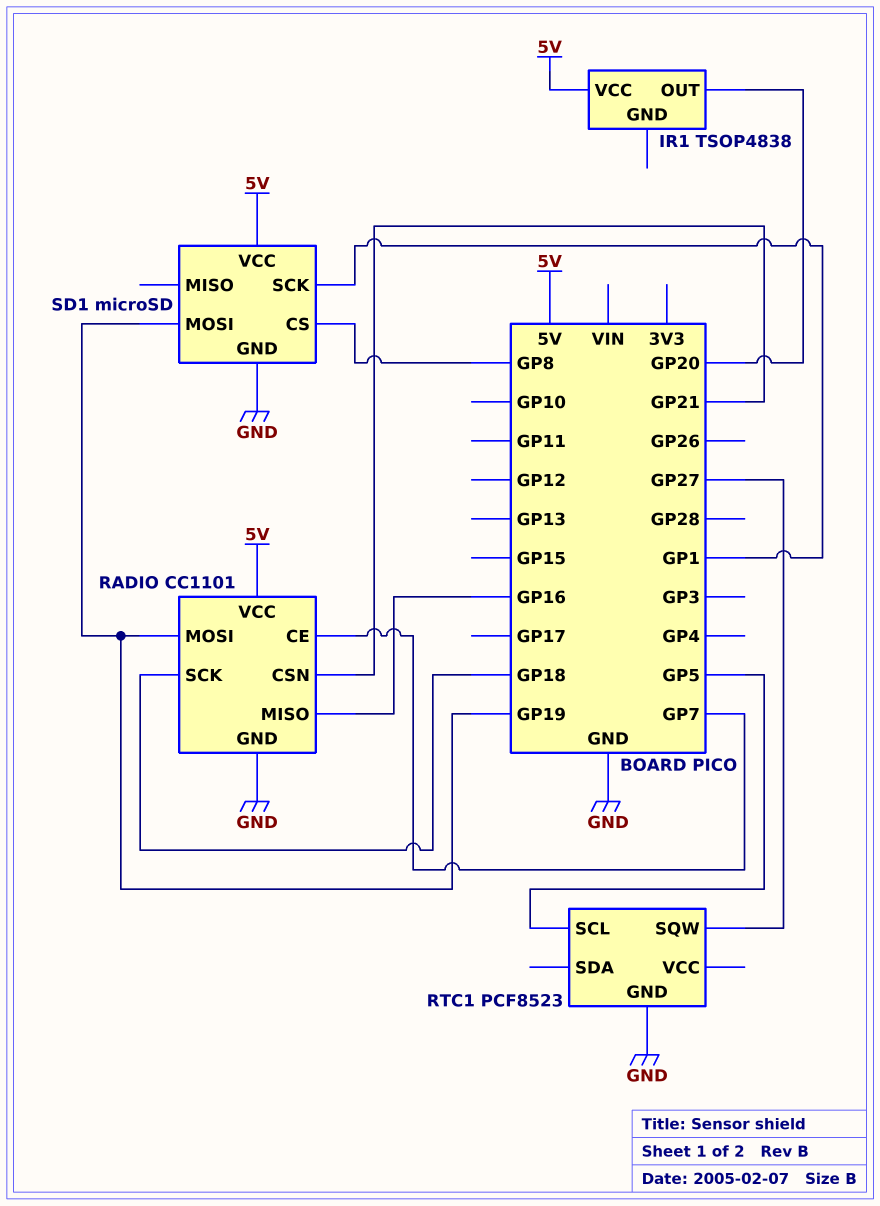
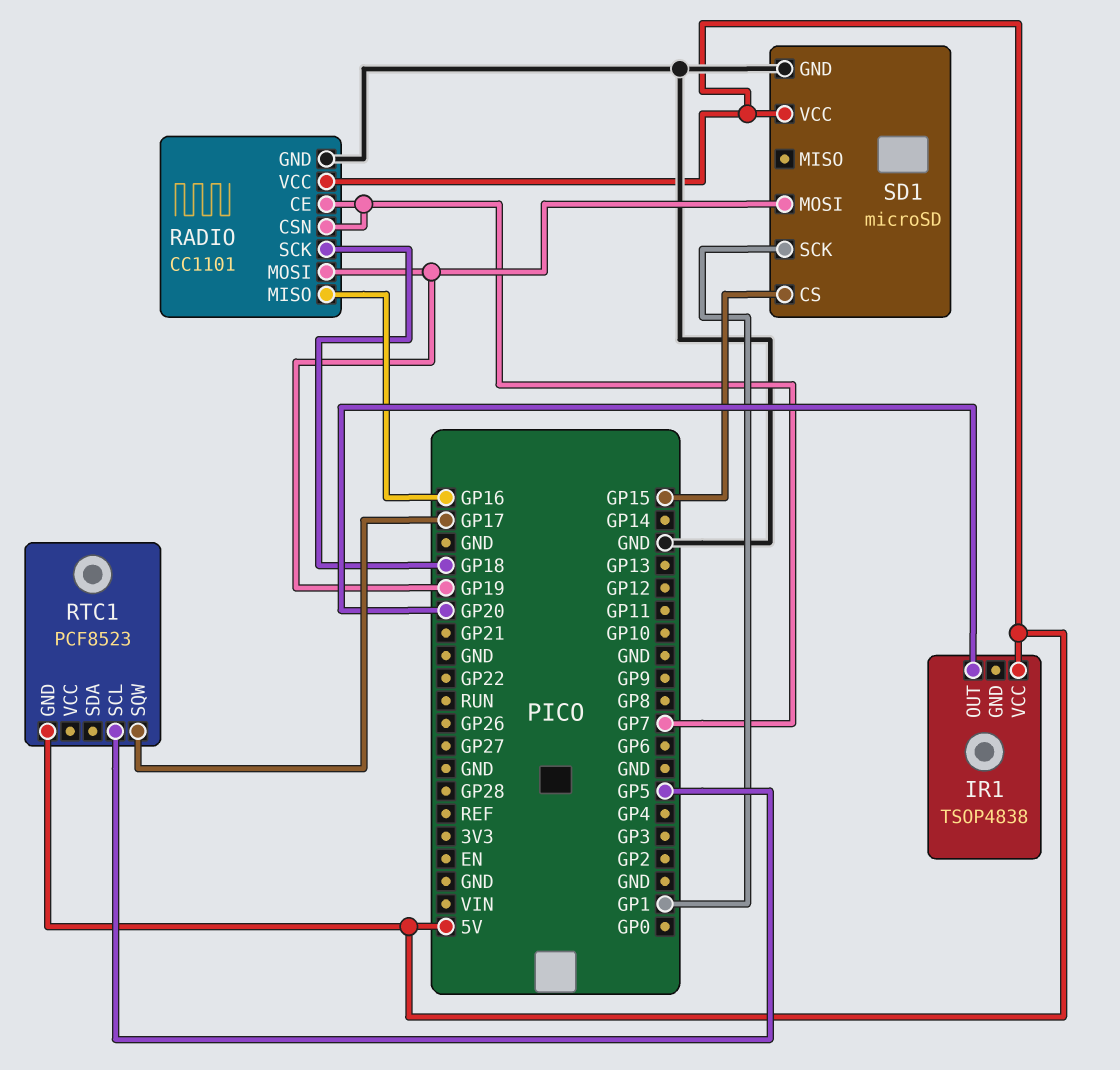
RADIO pin CSN: GP21 -> GP7
RTC1 pin GND: GND -> 5V
RTC1 pin SQW: GP27 -> GP17
SD1 pin CS: GP8 -> GP15

